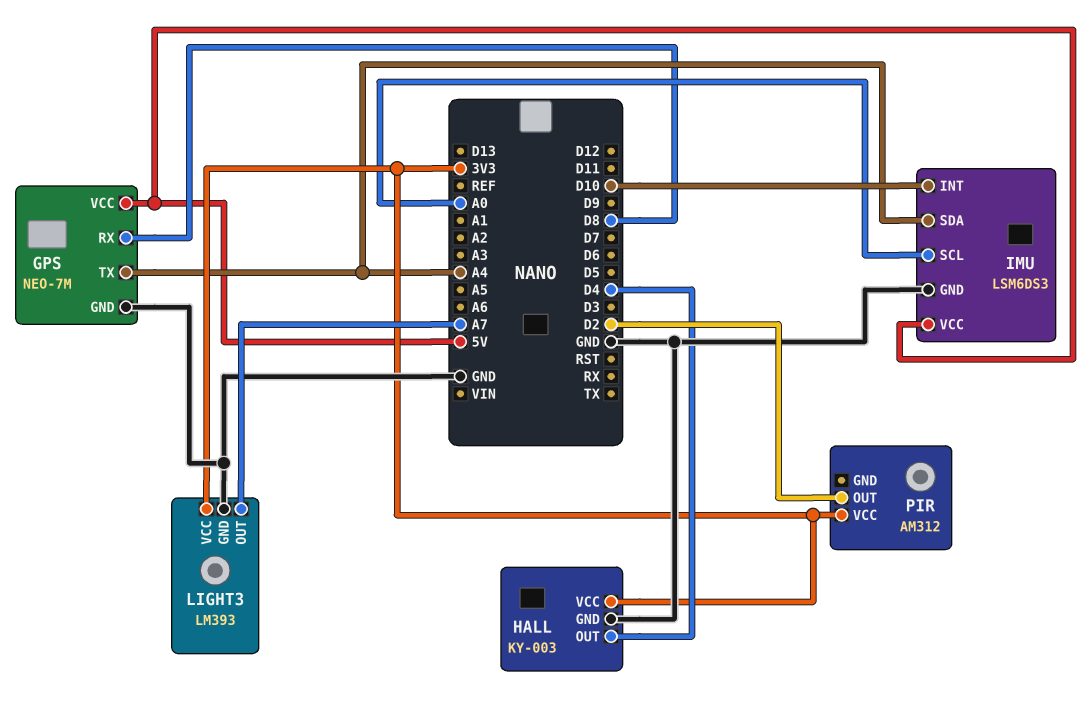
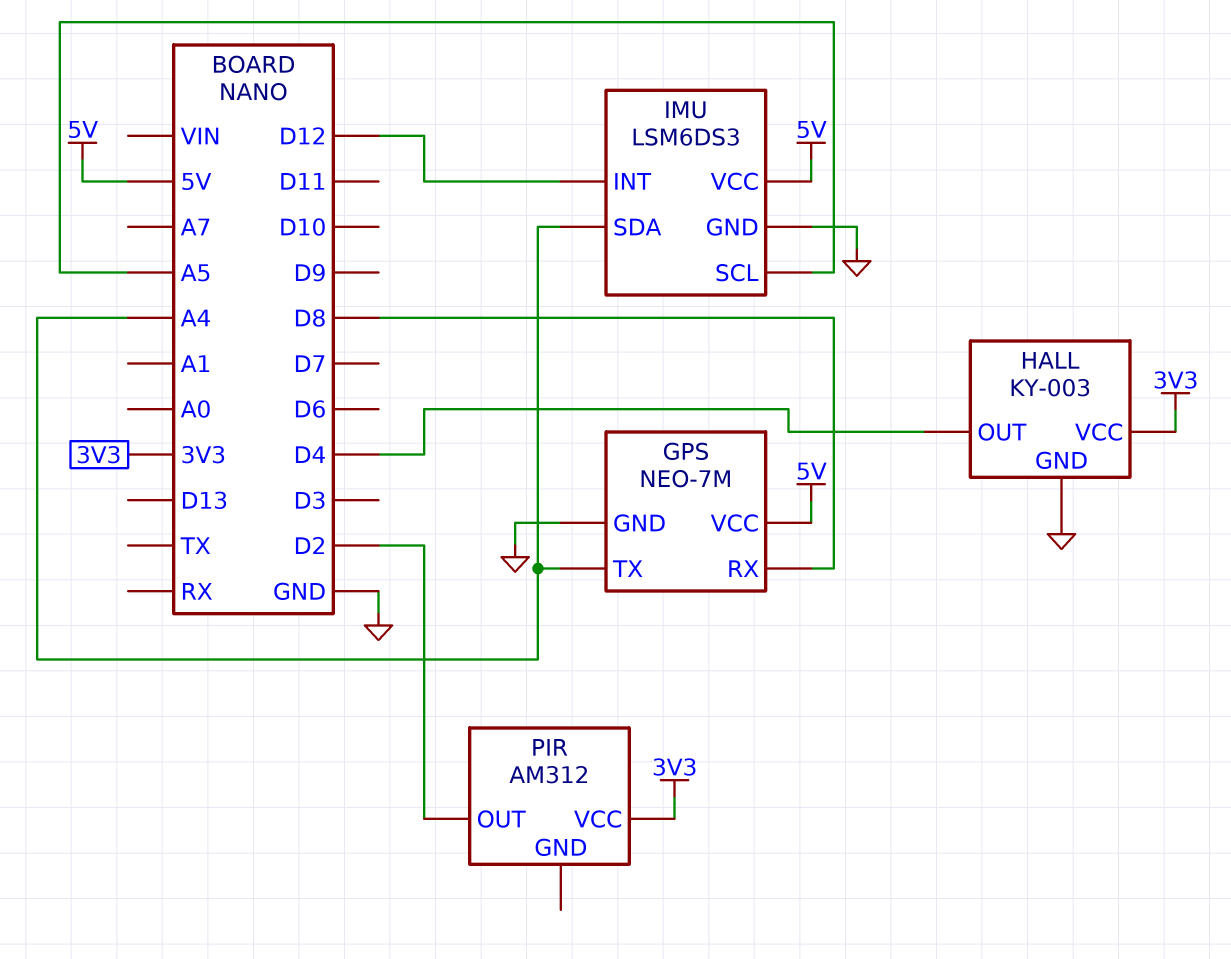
IMU pin INT: D10 -> D12
IMU pin SCL: A0 -> A5
LIGHT3: LM393 -> none
LIGHT3 pin GND: GND -> none
LIGHT3 pin OUT: A7 -> none
LIGHT3 pin VCC: 3V3 -> none

